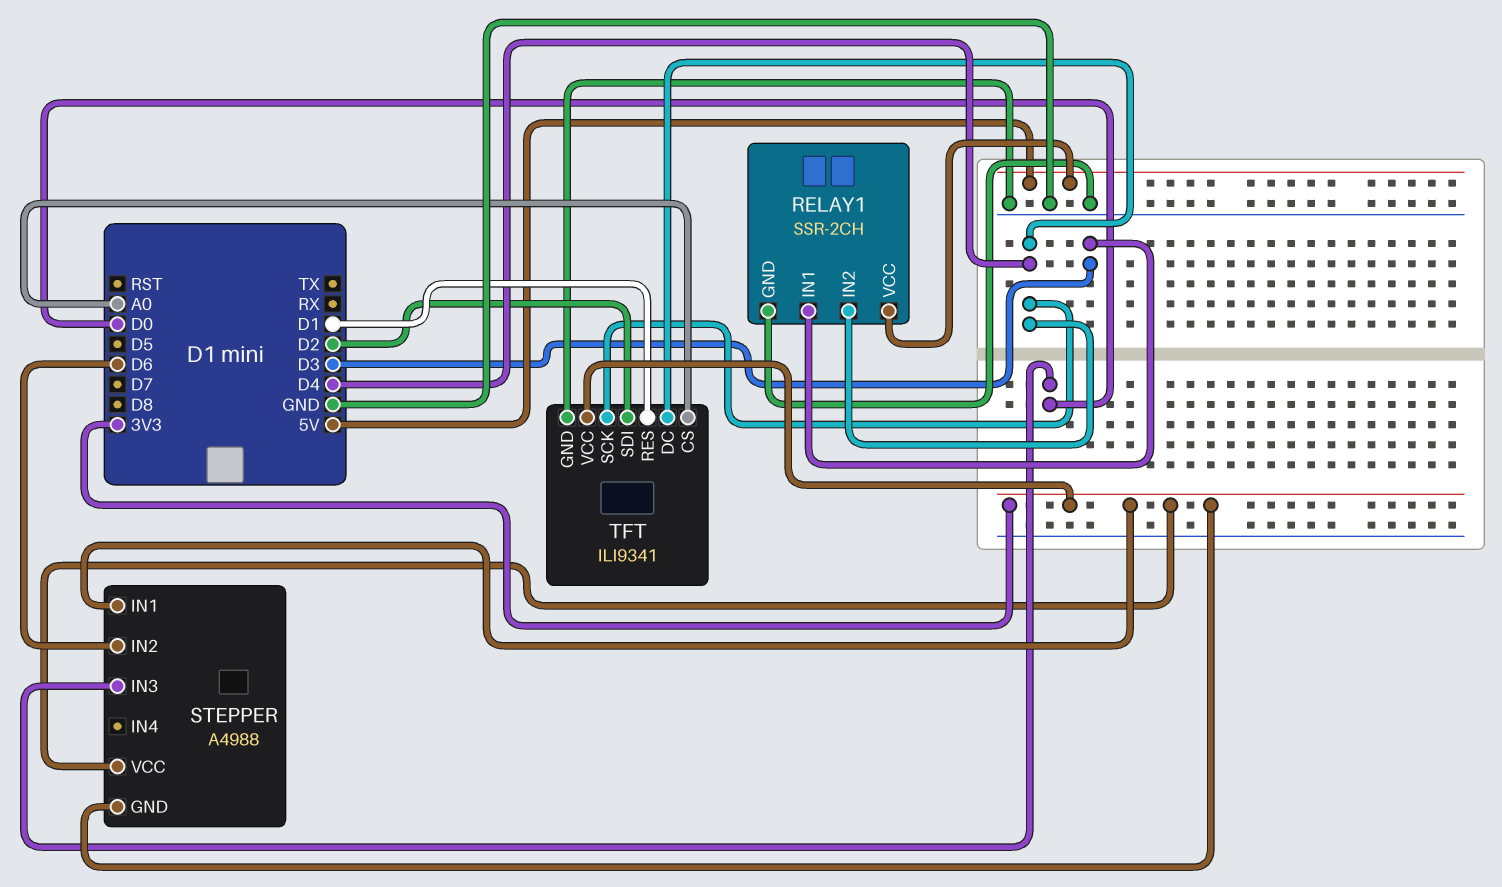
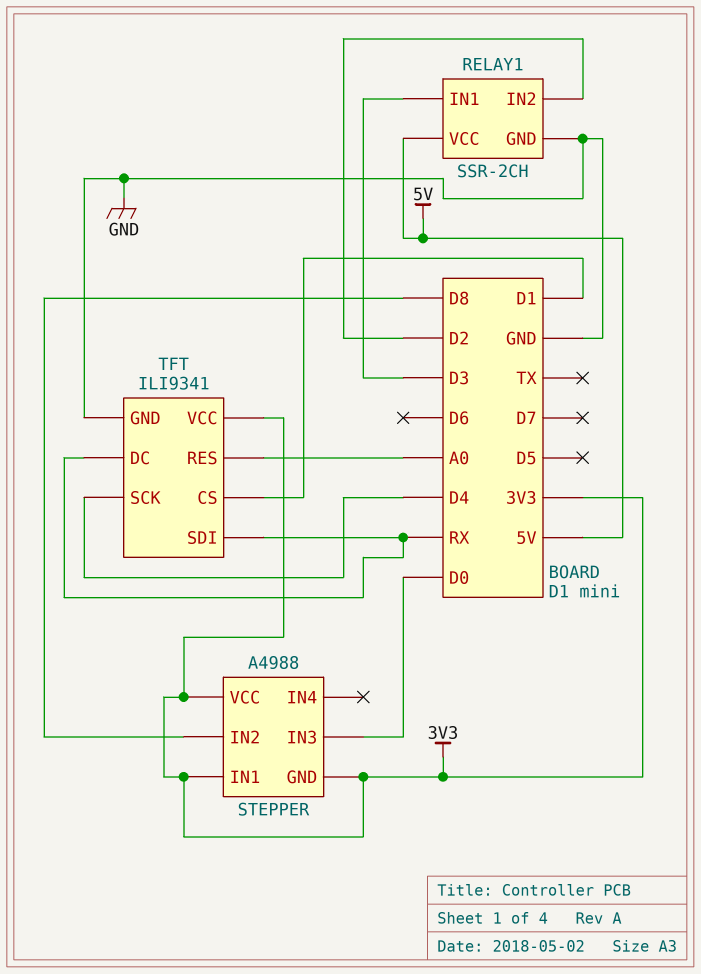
RELAY1 pin IN2: D4 -> D2
STEPPER pin IN2: D6 -> D8
TFT pin CS: A0 -> D1
TFT pin DC: D4 -> RX
TFT pin RES: D1 -> A0
TFT pin SDI: D2 -> RX

